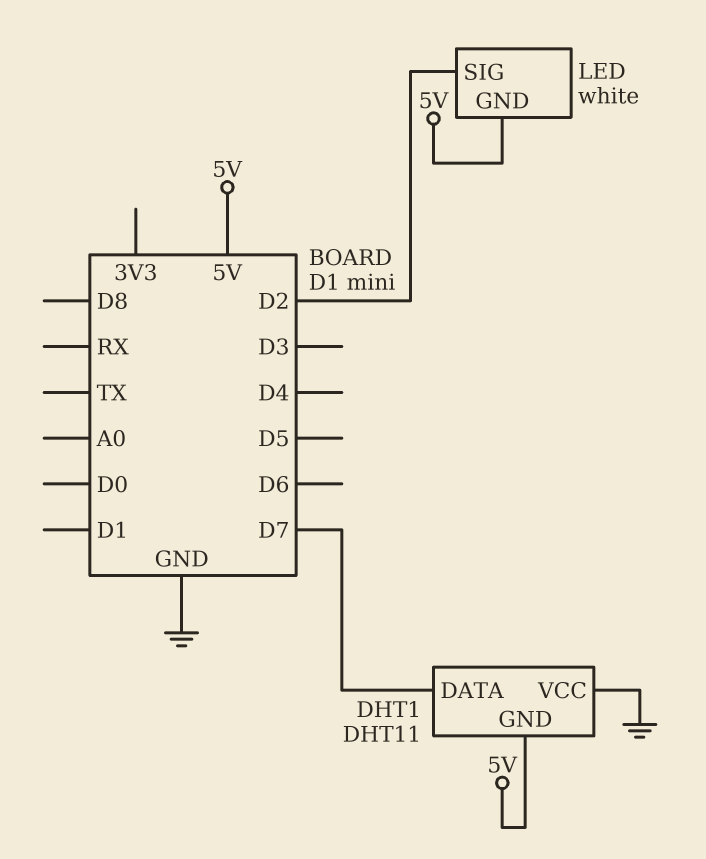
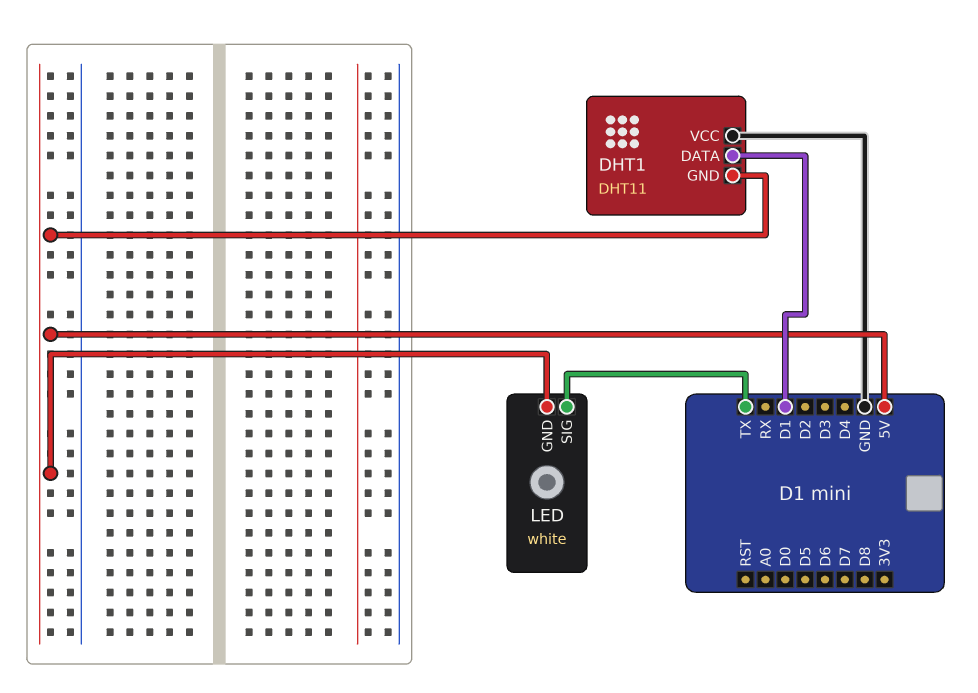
DHT1 pin DATA: D7 -> D1
LED pin SIG: D2 -> TX

